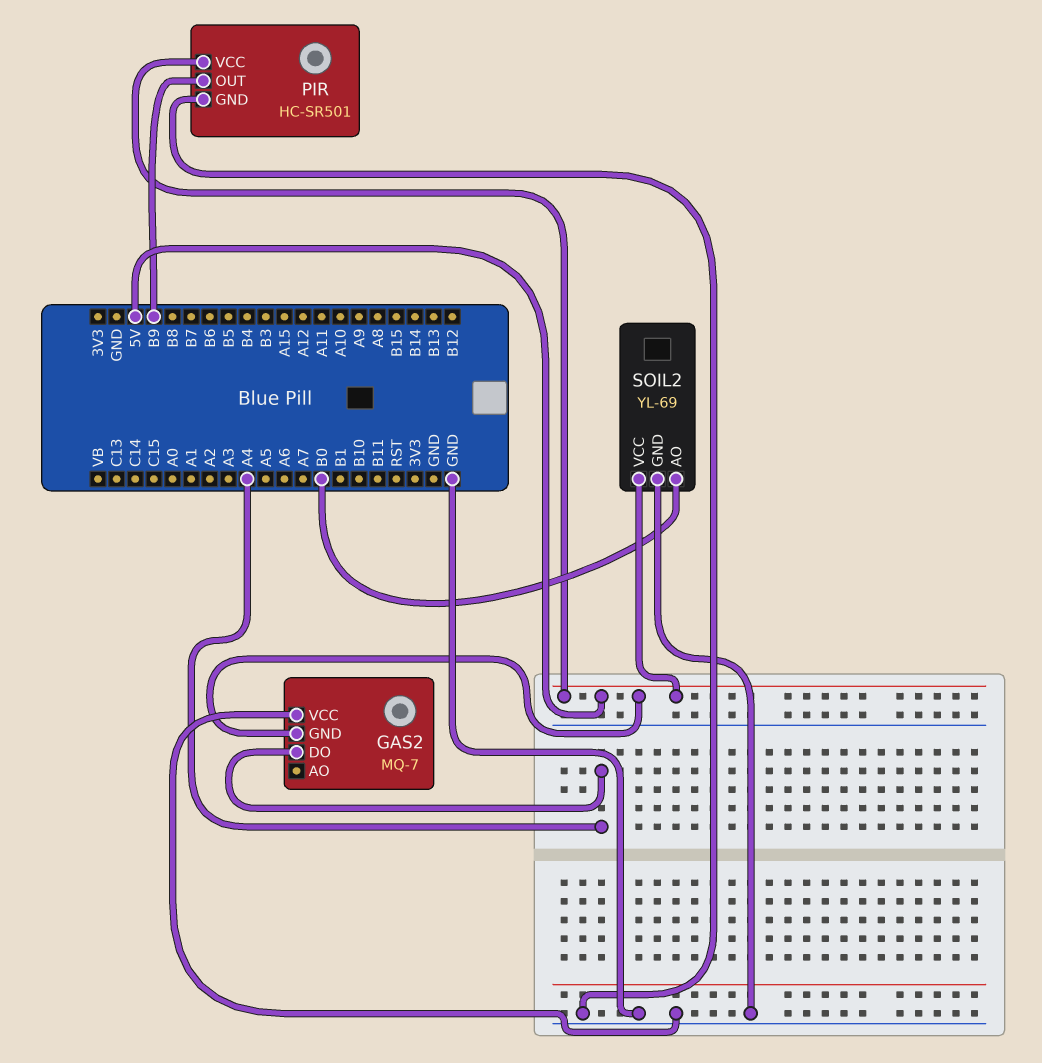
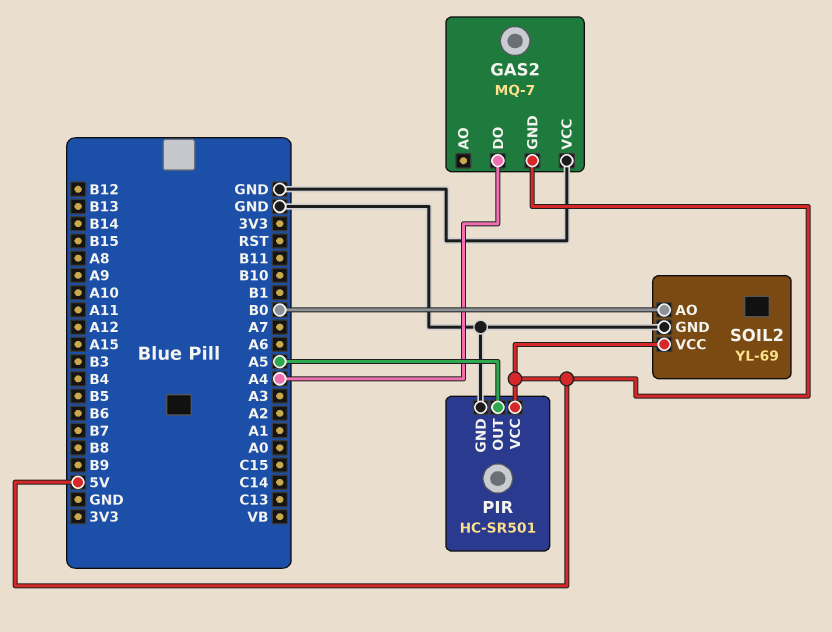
PIR pin OUT: B9 -> A5

